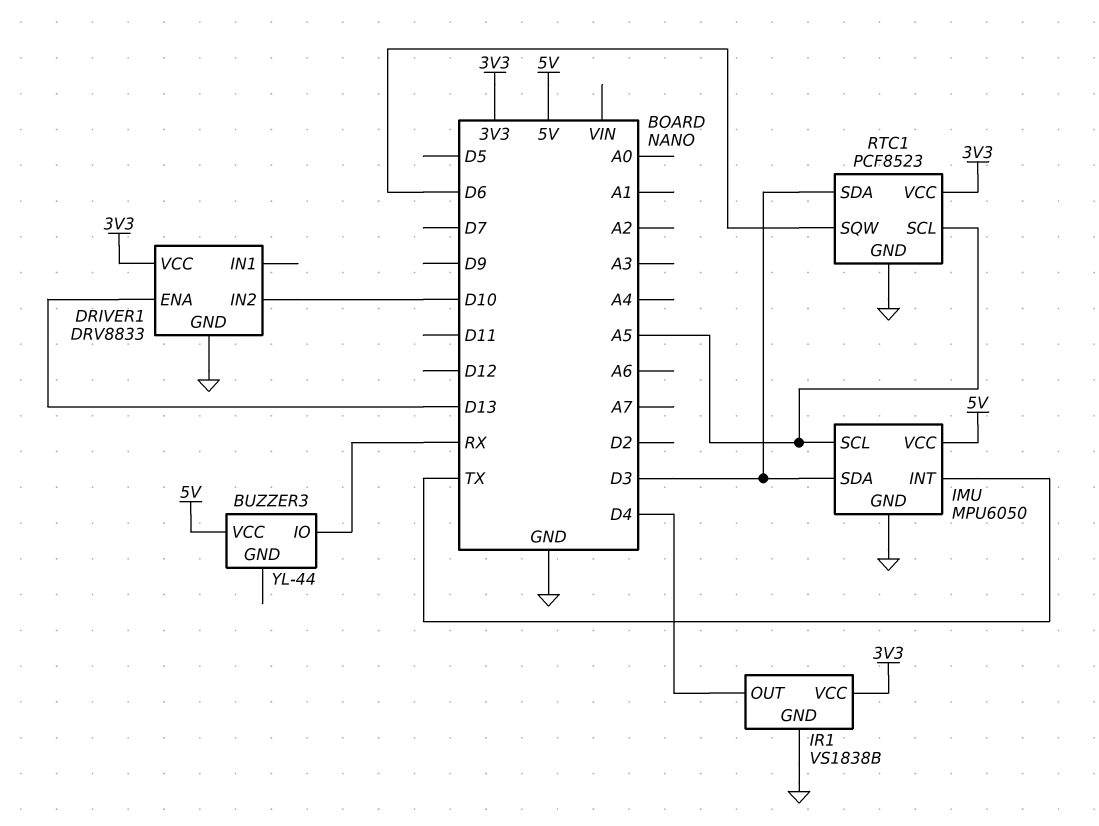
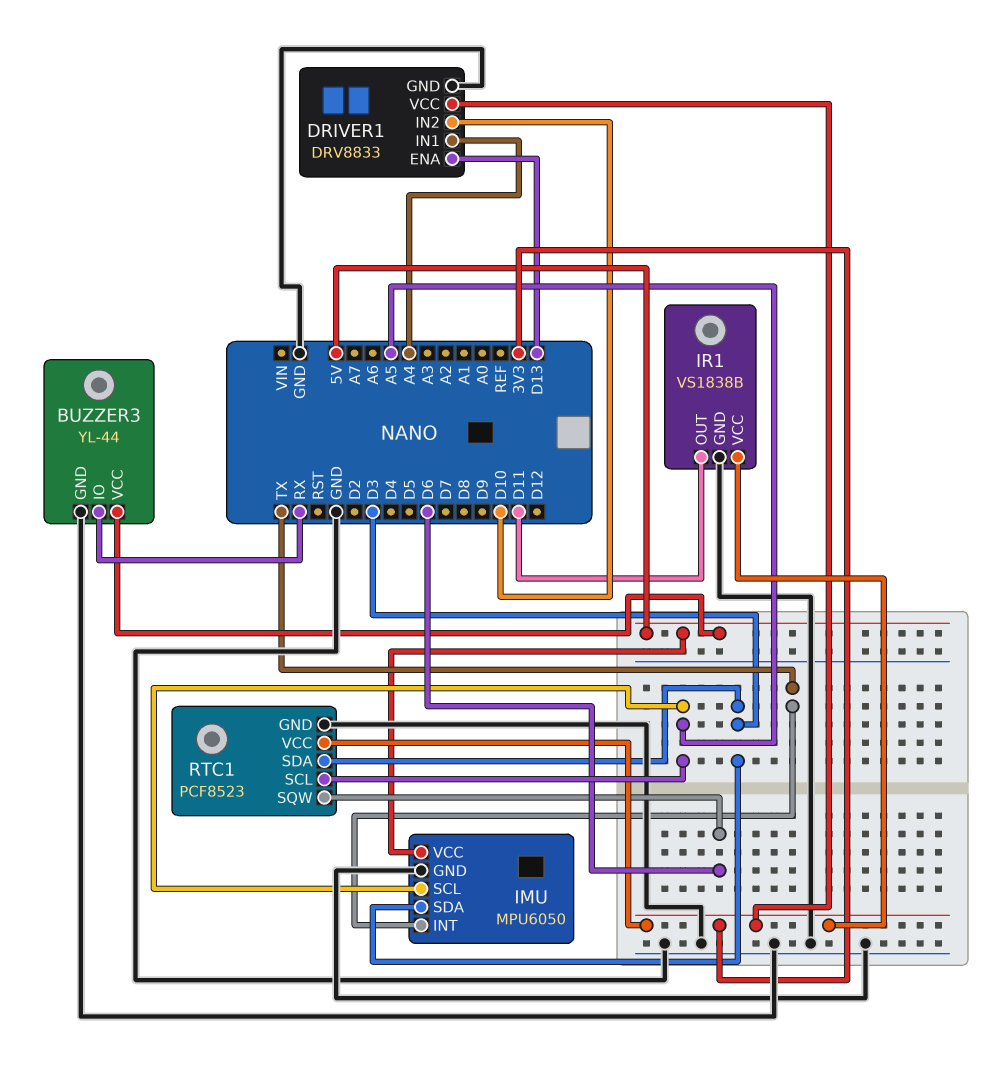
BUZZER3 pin GND: none -> GND
DRIVER1 pin IN1: none -> A4
IR1 pin OUT: D4 -> D11

